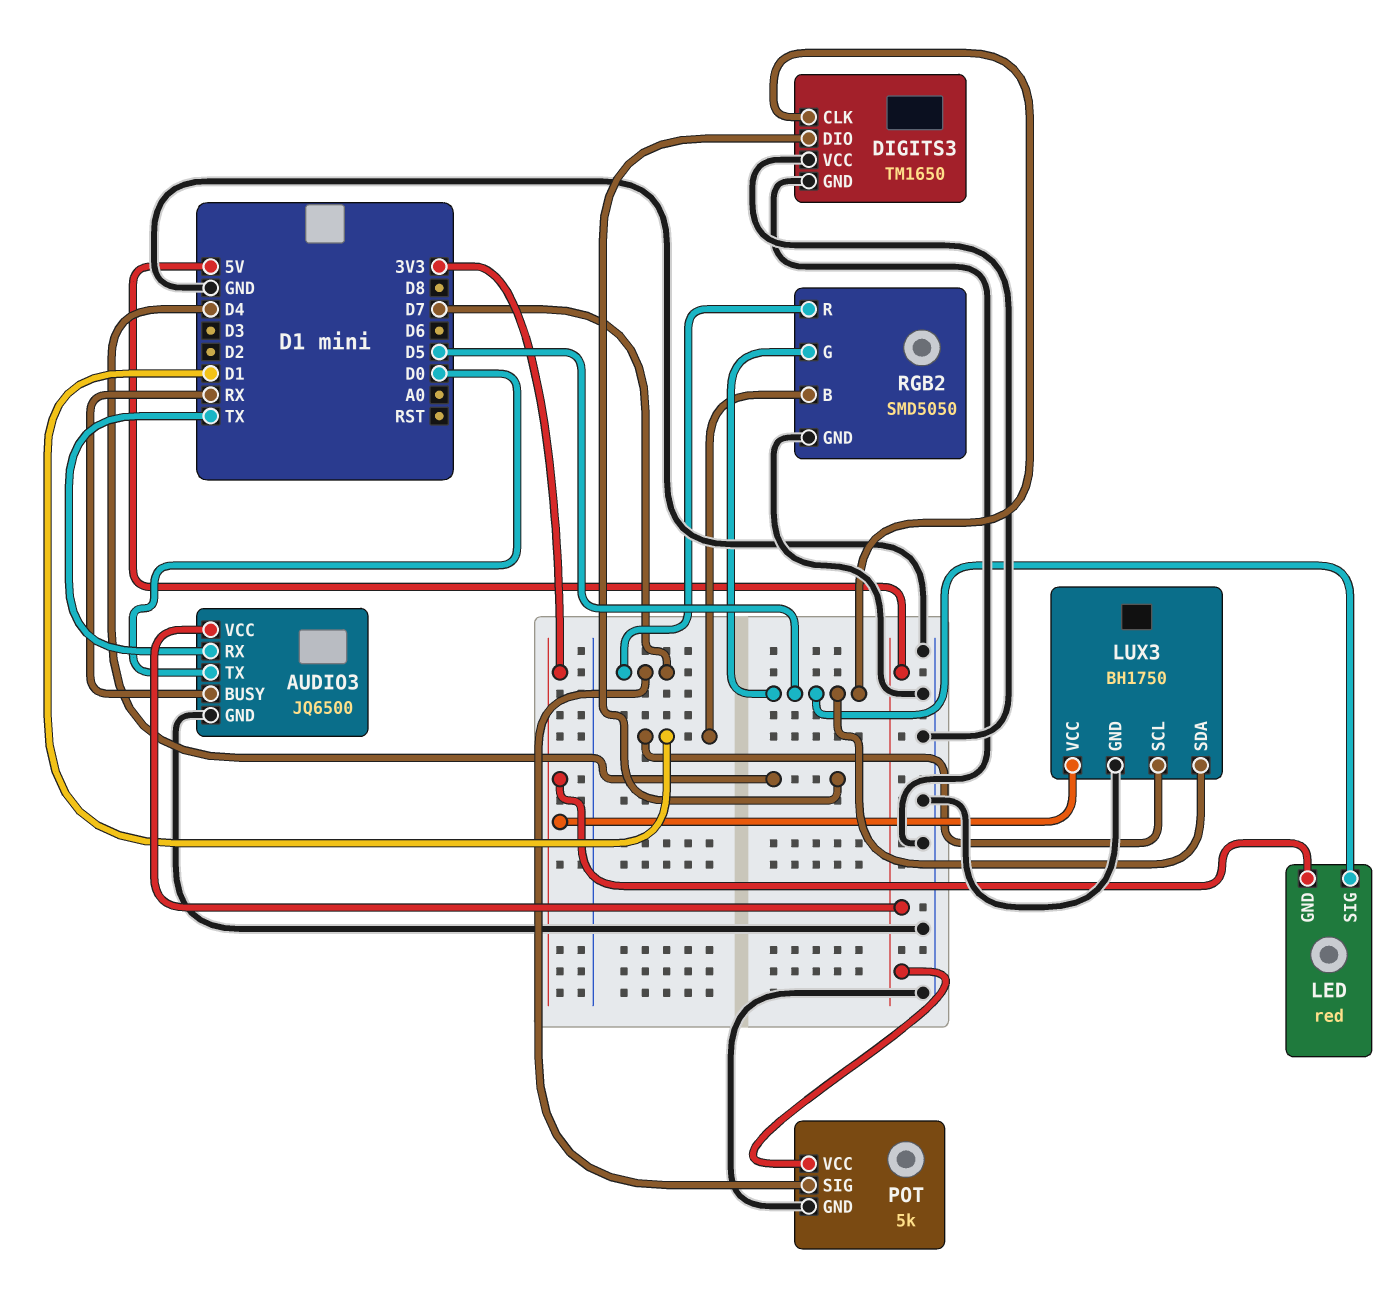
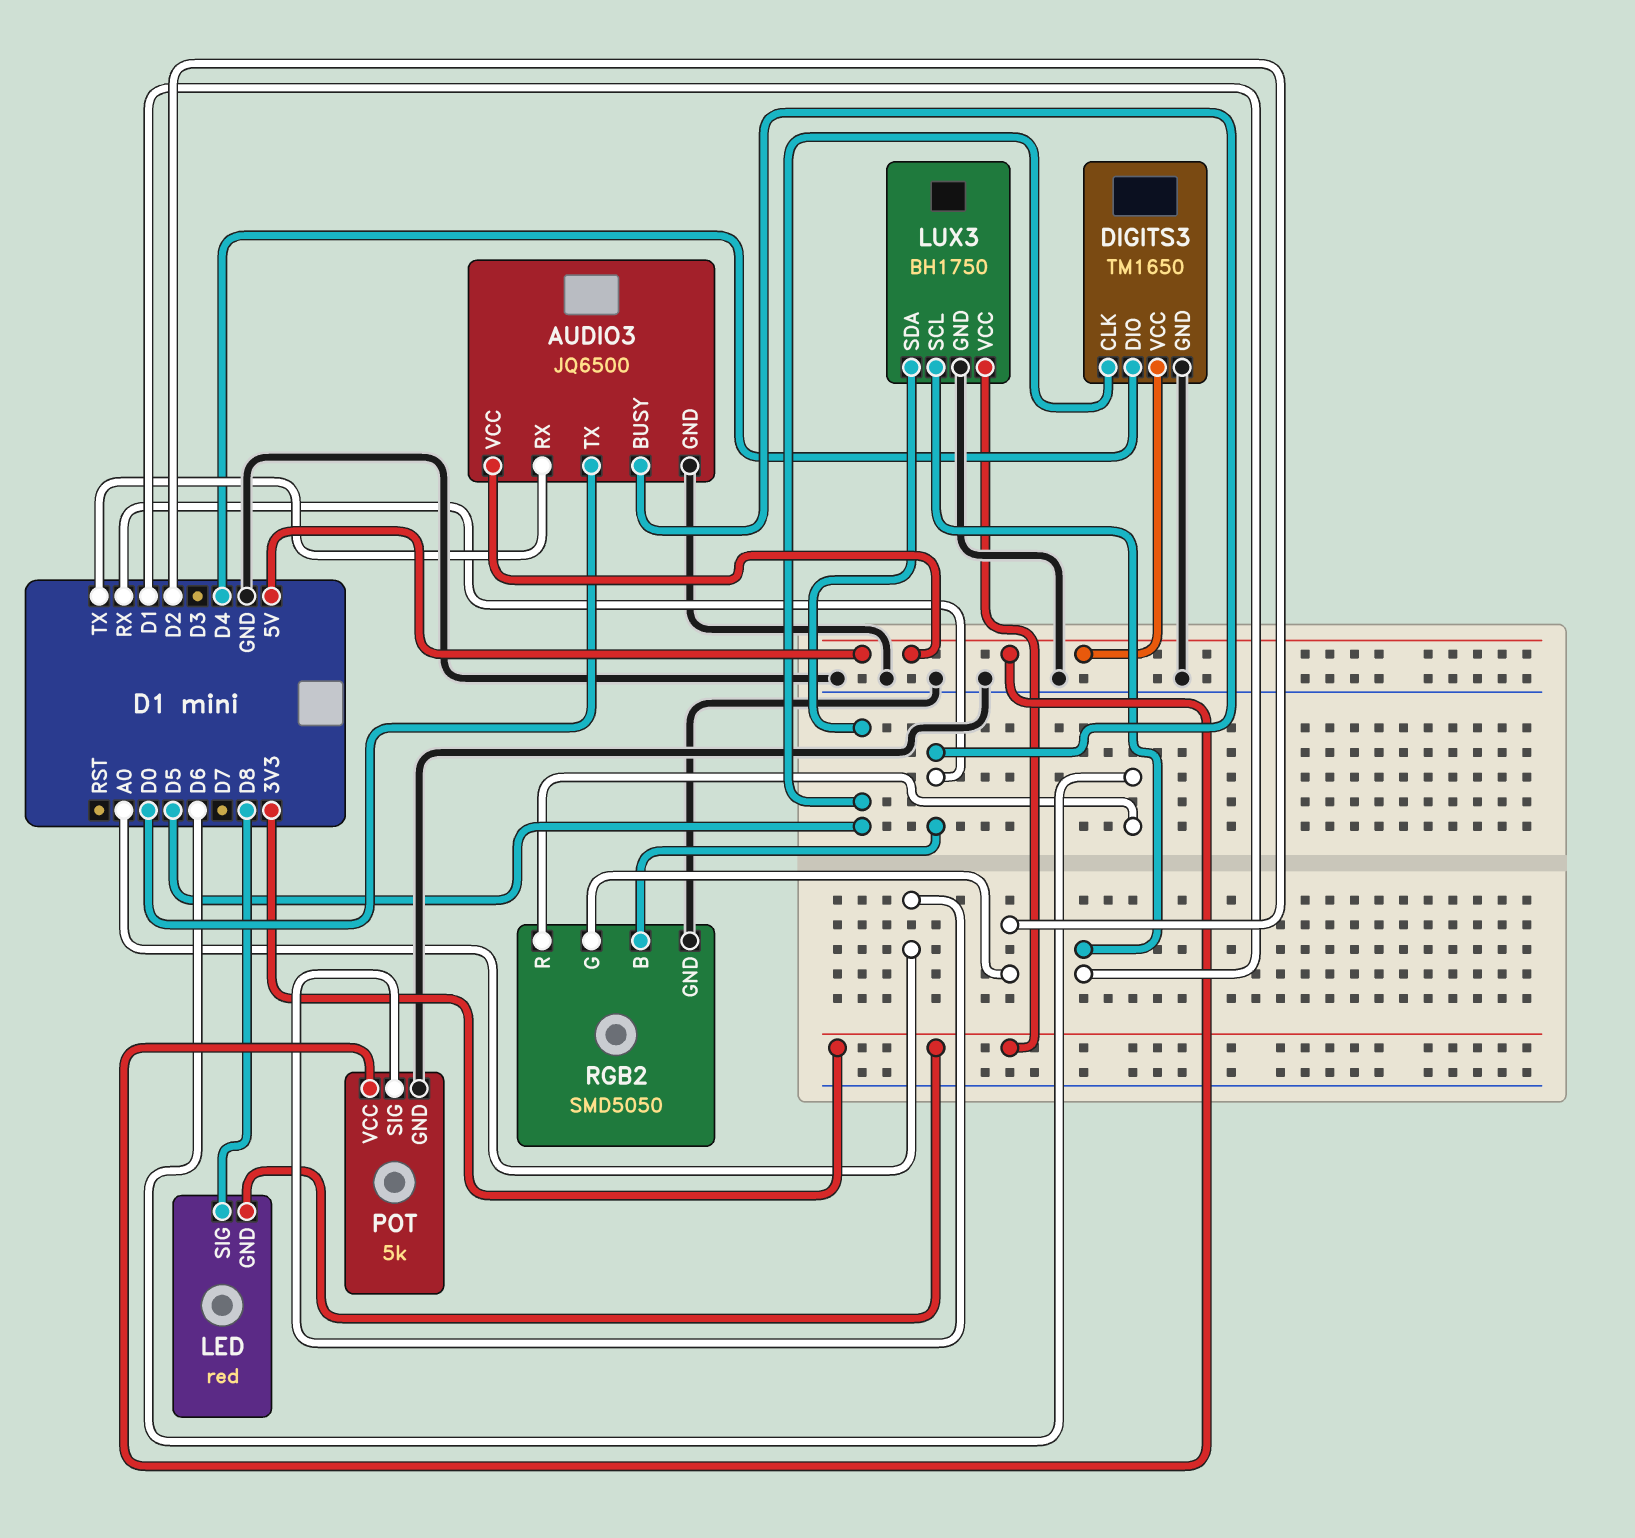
DIGITS3 pin VCC: GND -> 5V
LED pin SIG: D5 -> D8
POT pin SIG: D7 -> A0
RGB2 pin B: D1 -> RX
RGB2 pin G: D5 -> D2
RGB2 pin R: D7 -> D6

